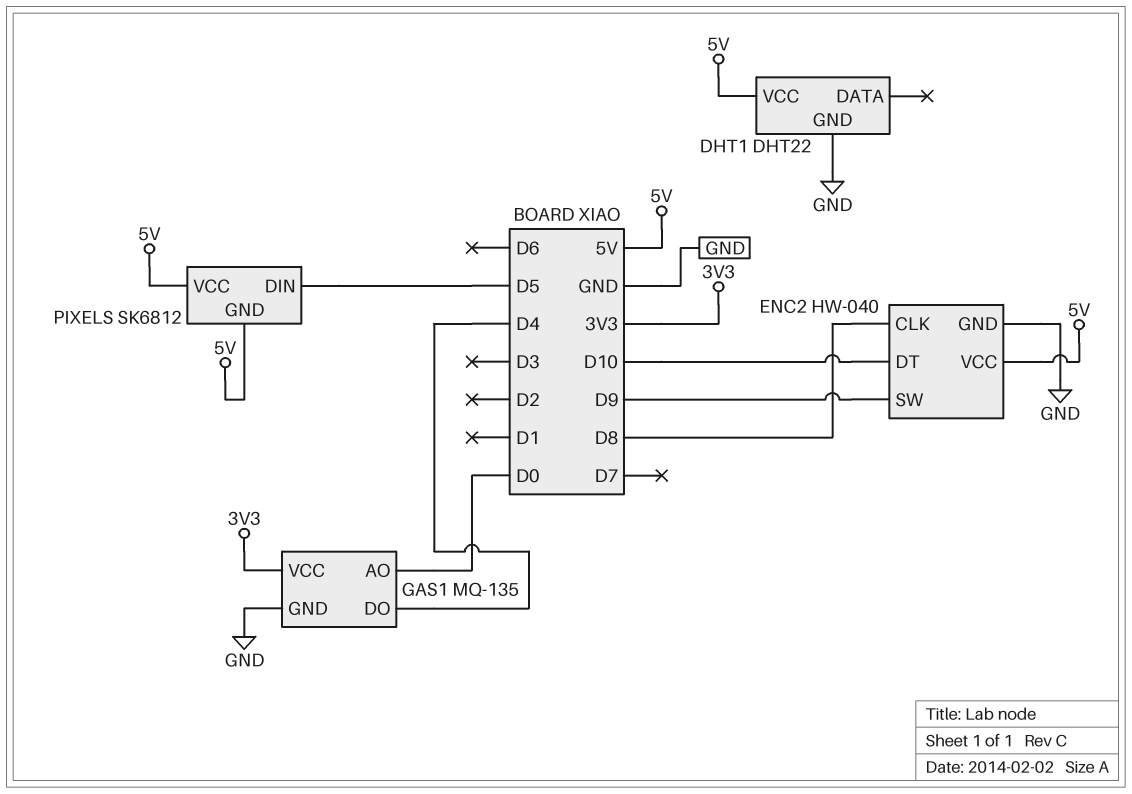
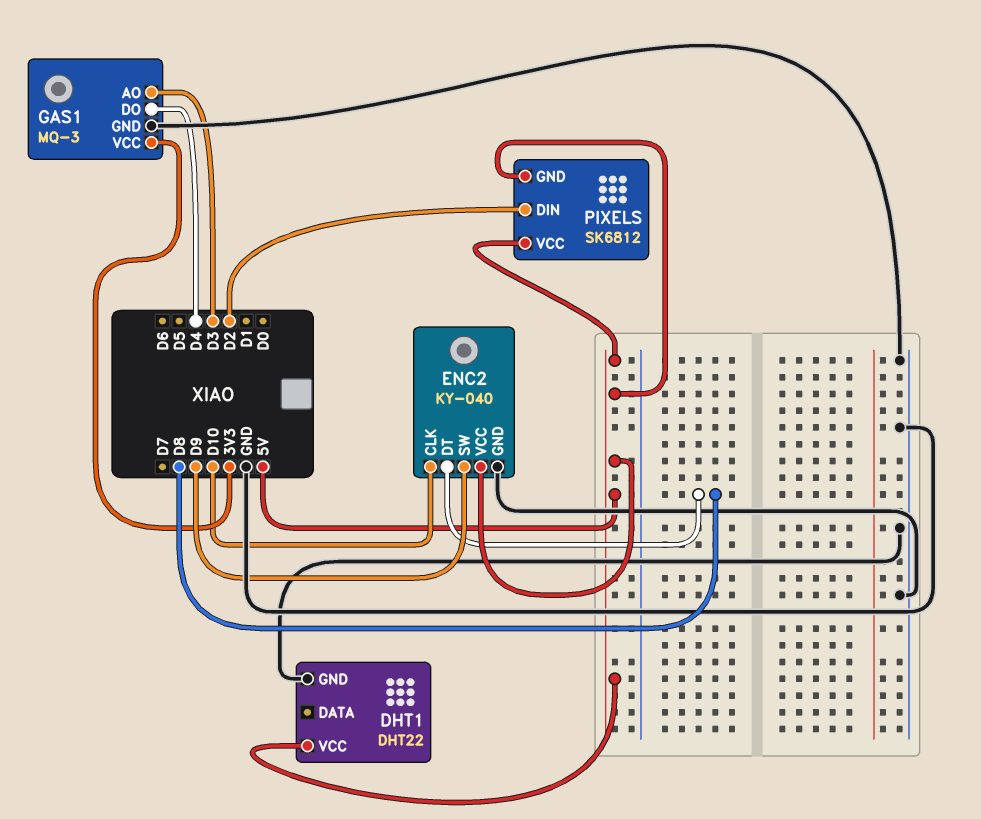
ENC2: HW-040 -> KY-040
ENC2 pin CLK: D8 -> D10
ENC2 pin DT: D10 -> D8
GAS1: MQ-135 -> MQ-3
GAS1 pin AO: D0 -> D3
PIXELS pin DIN: D5 -> D2

